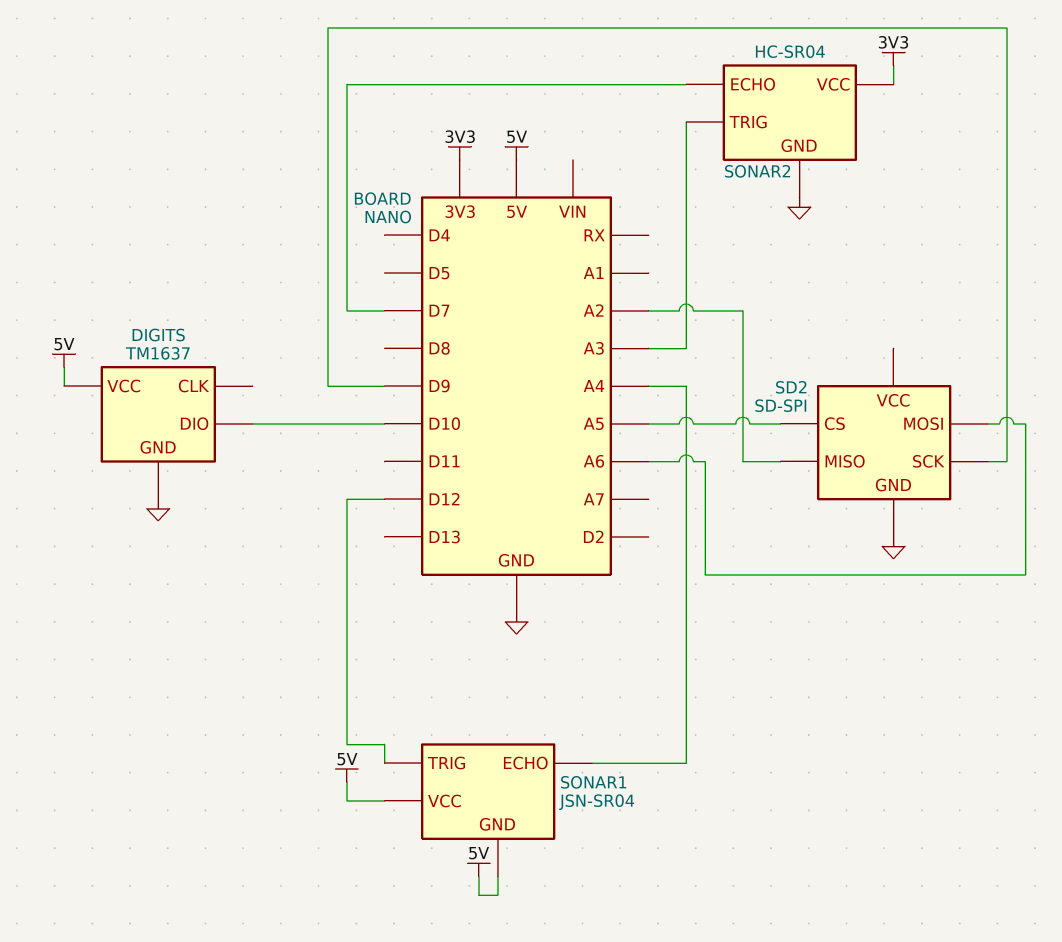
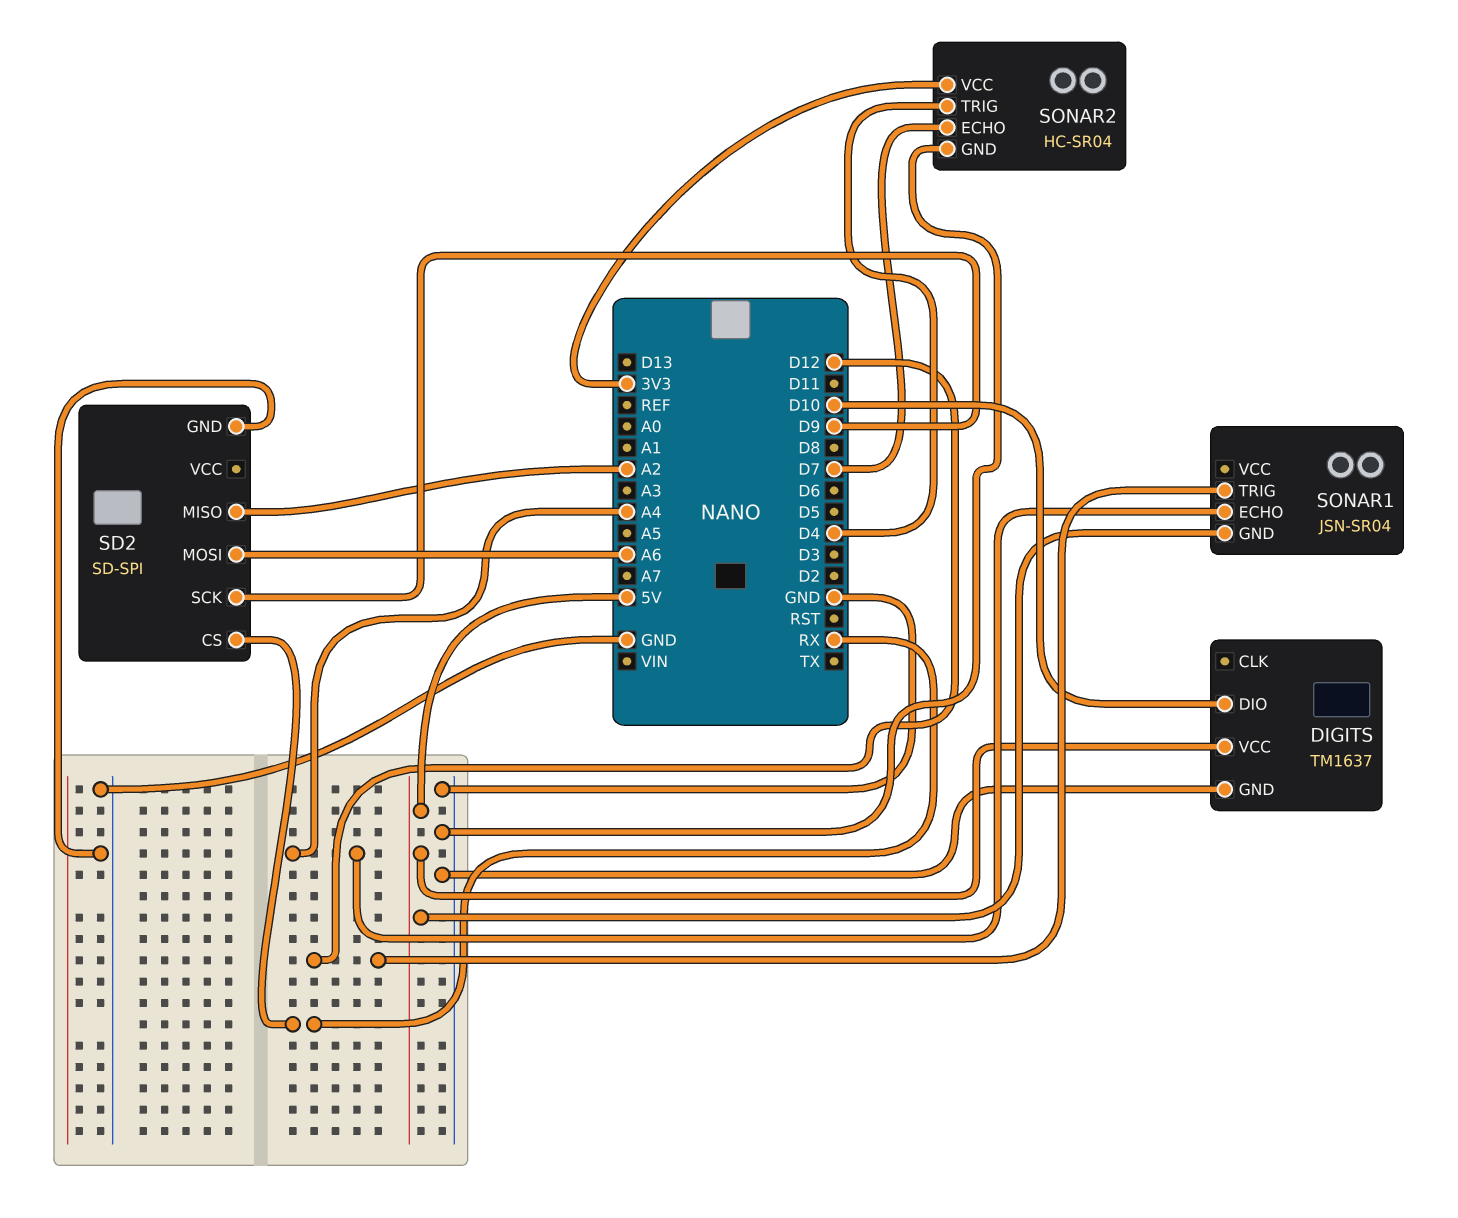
SD2 pin CS: A5 -> RX
SONAR1 pin VCC: 5V -> none
SONAR2 pin TRIG: A3 -> D4

